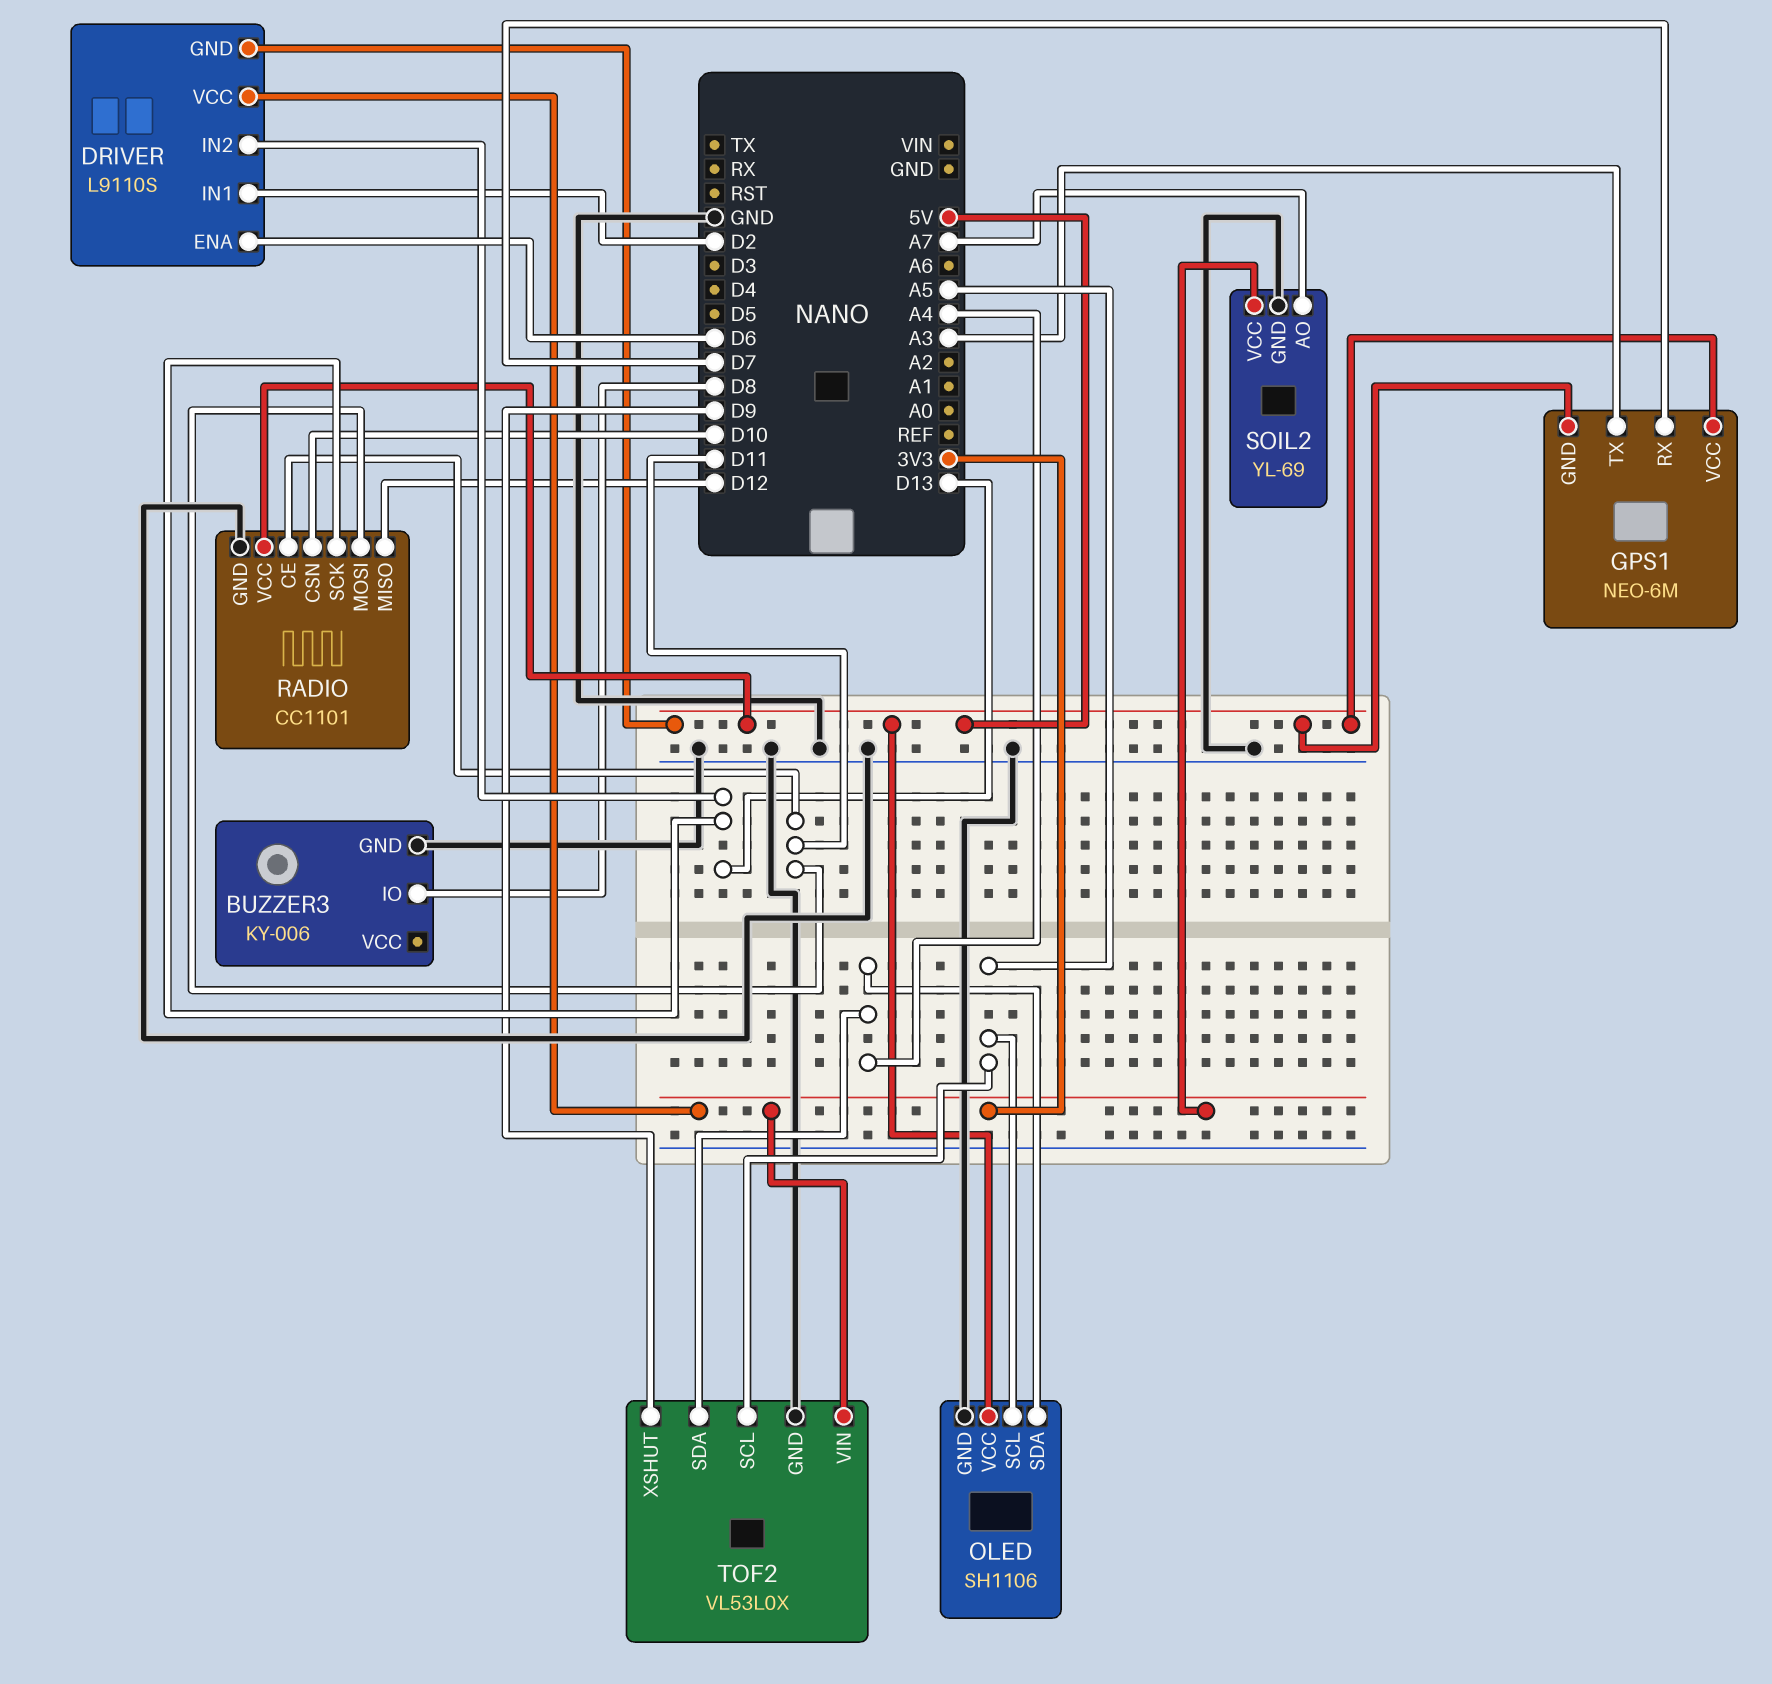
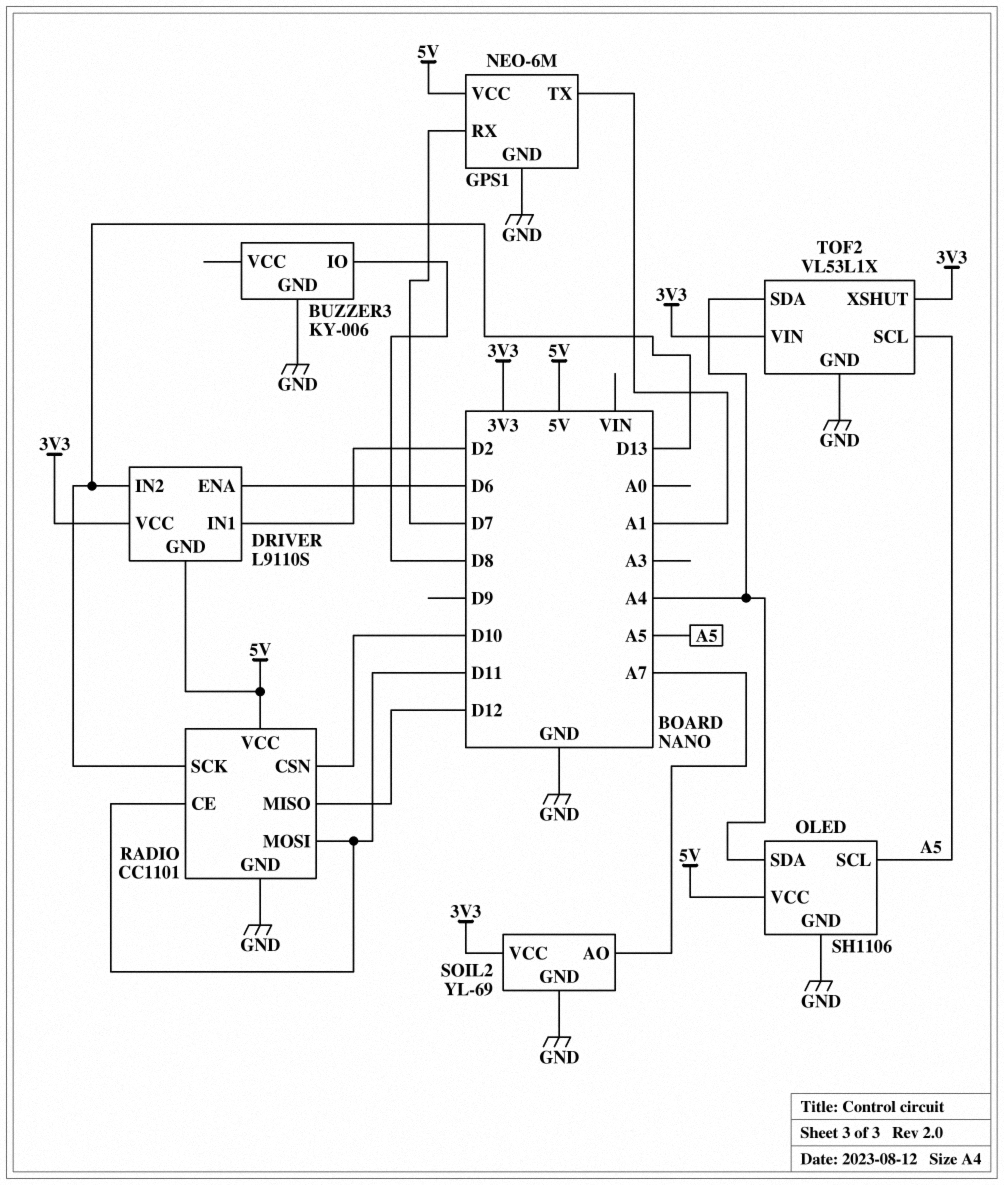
GPS1 pin GND: 5V -> GND
GPS1 pin TX: A3 -> A1
TOF2: VL53L0X -> VL53L1X
TOF2 pin XSHUT: D9 -> 3V3

